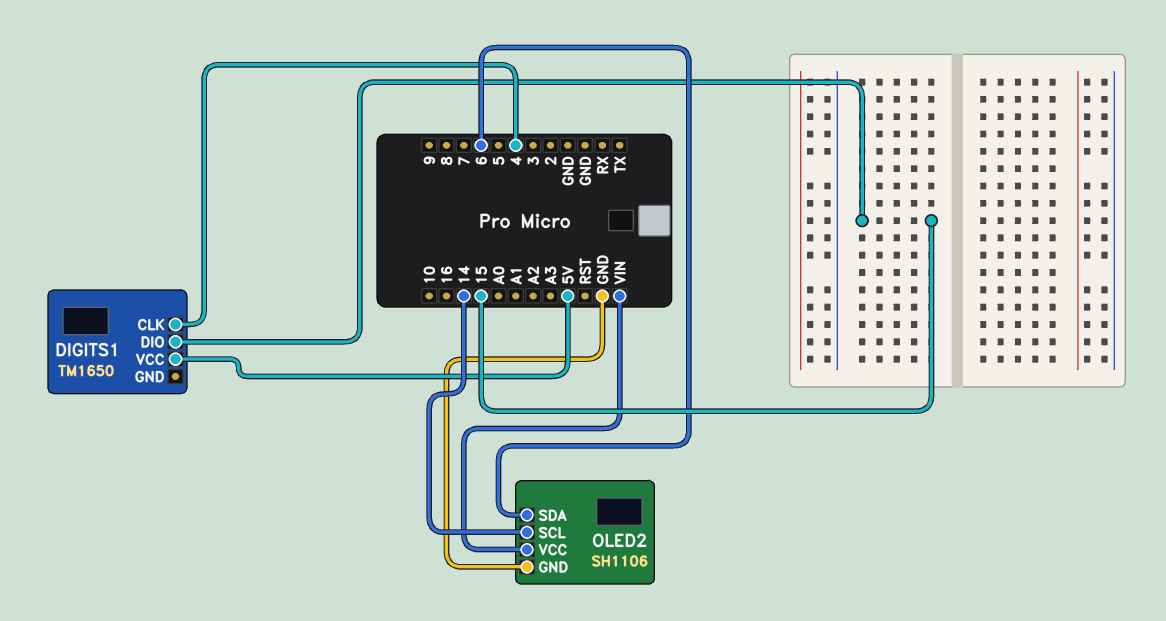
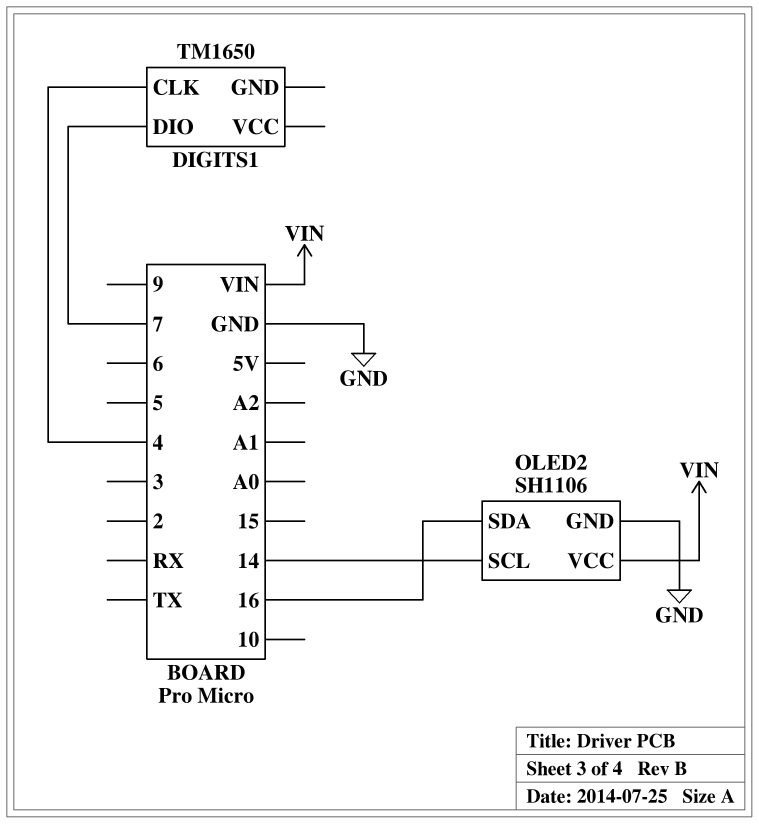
DIGITS1 pin DIO: 15 -> 7
DIGITS1 pin VCC: 5V -> none
OLED2 pin SDA: 6 -> 16

